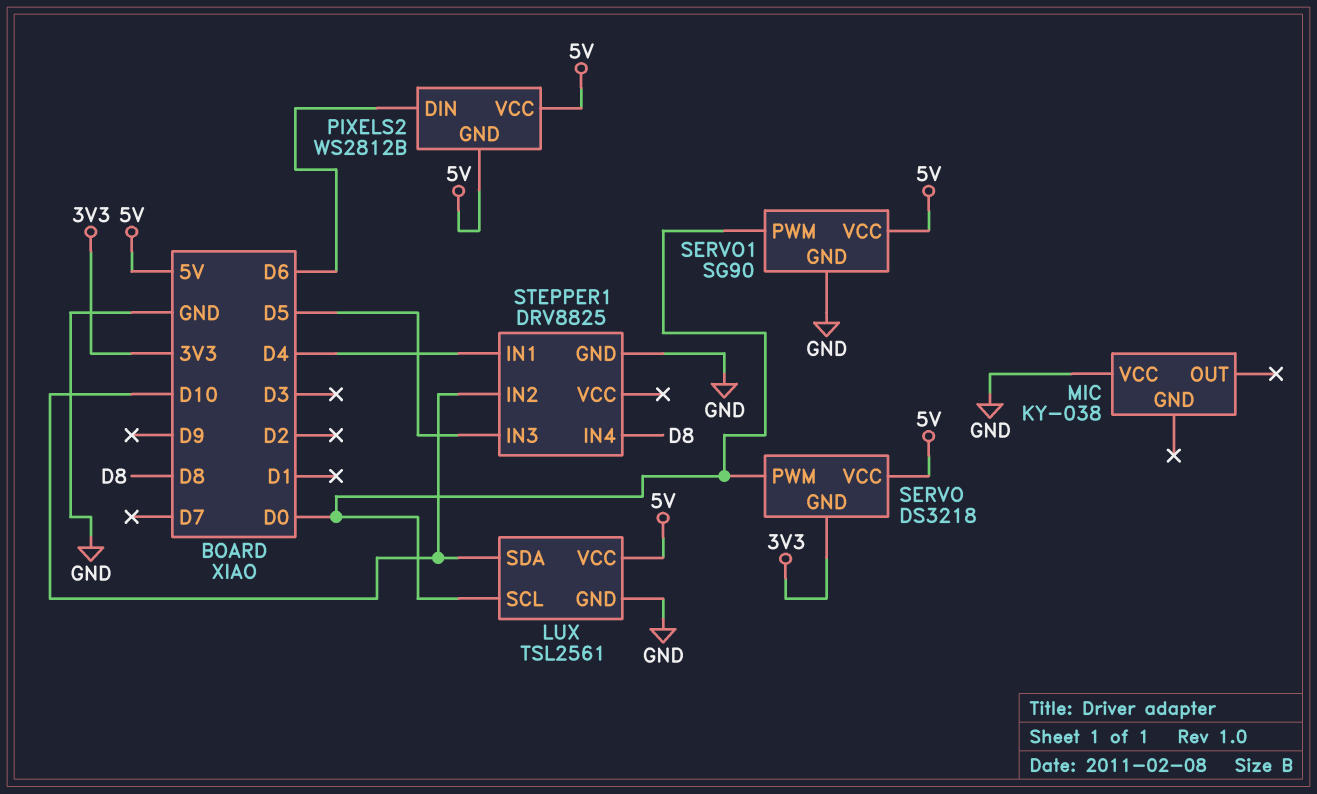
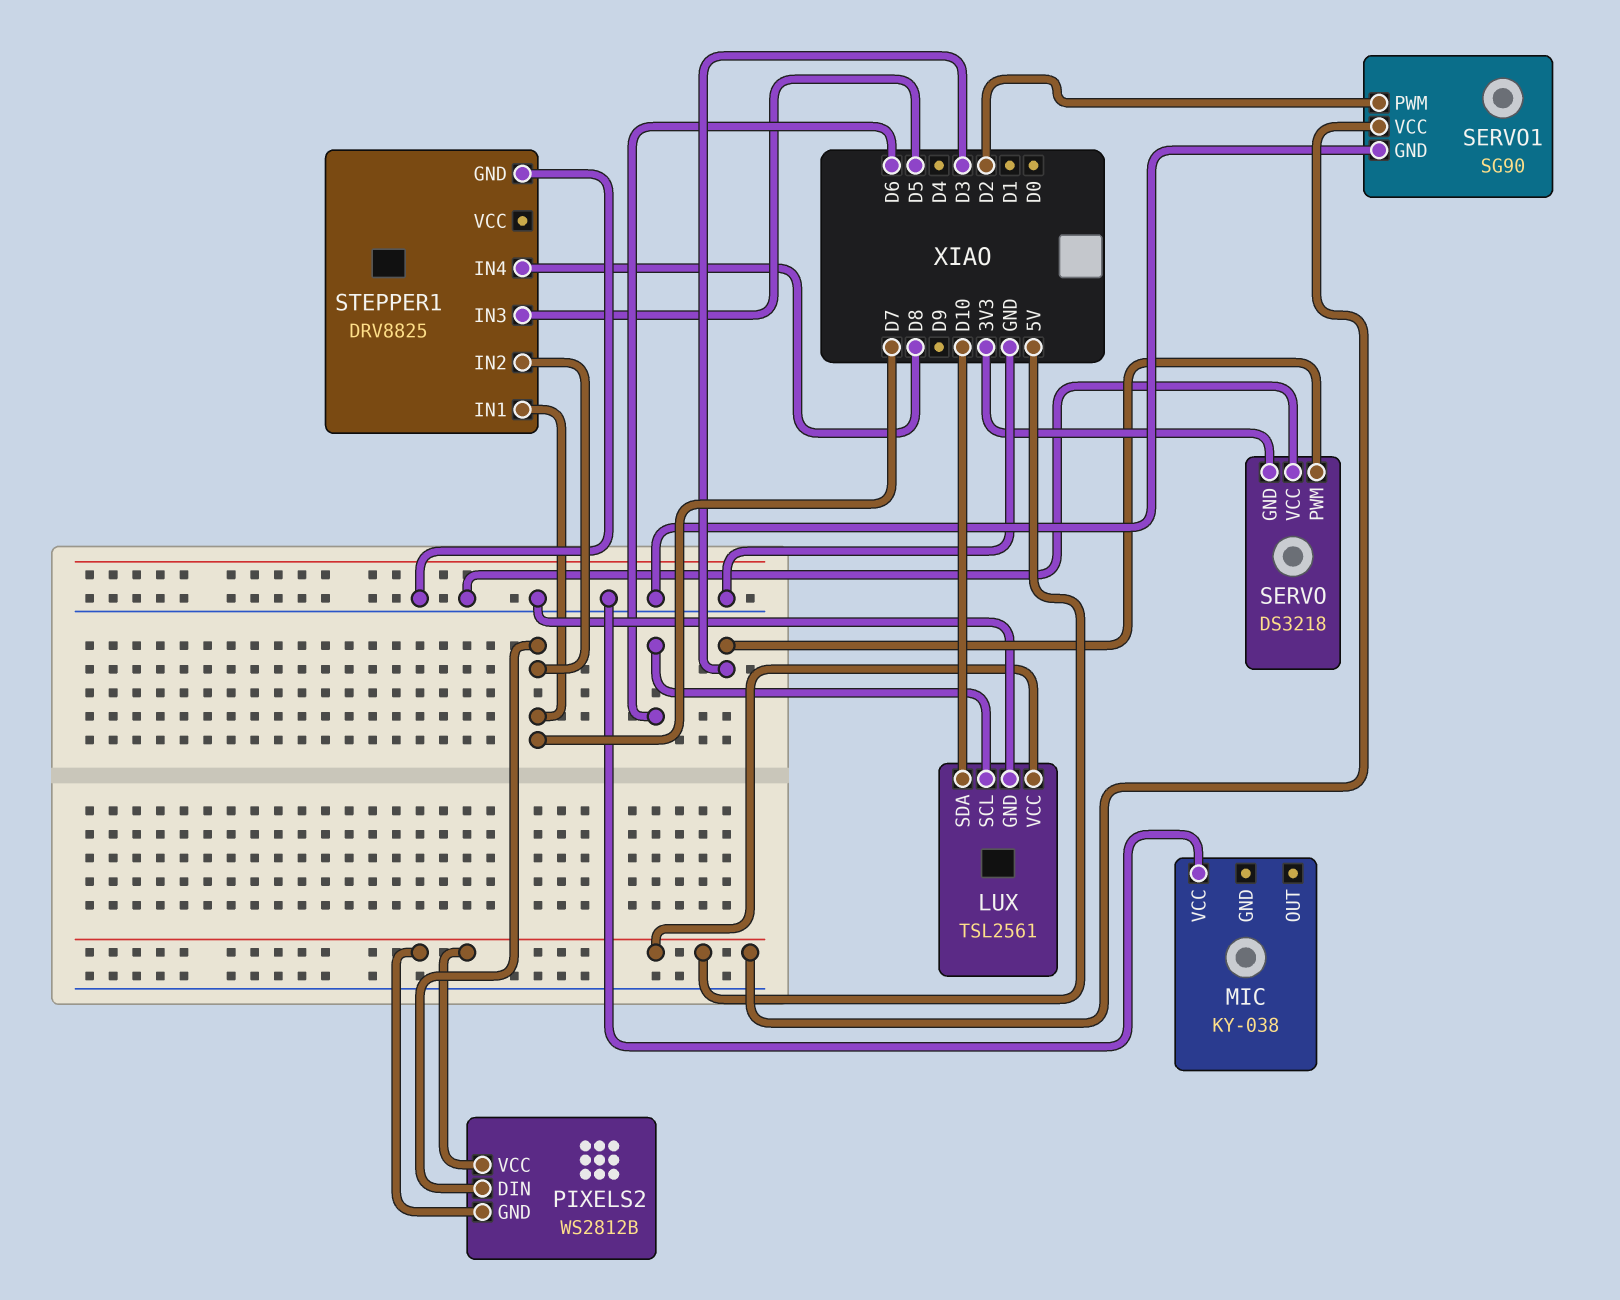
LUX pin SCL: D0 -> D6
PIXELS2 pin DIN: D6 -> D7
SERVO pin PWM: D0 -> D3
SERVO pin VCC: 5V -> GND
SERVO1 pin PWM: D0 -> D2
STEPPER1 pin IN1: D4 -> D7
STEPPER1 pin IN2: D10 -> D7

